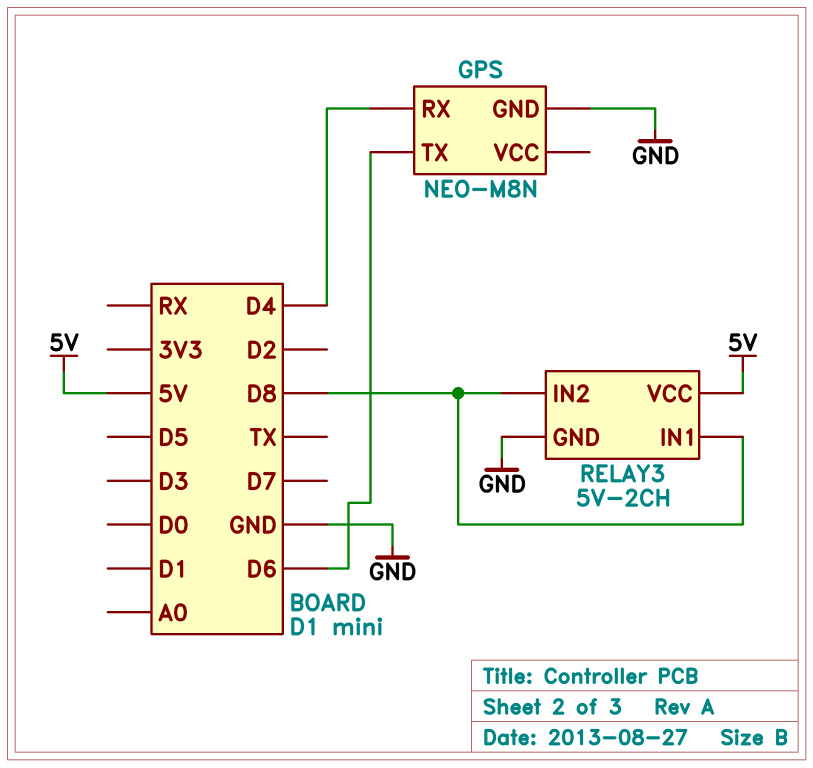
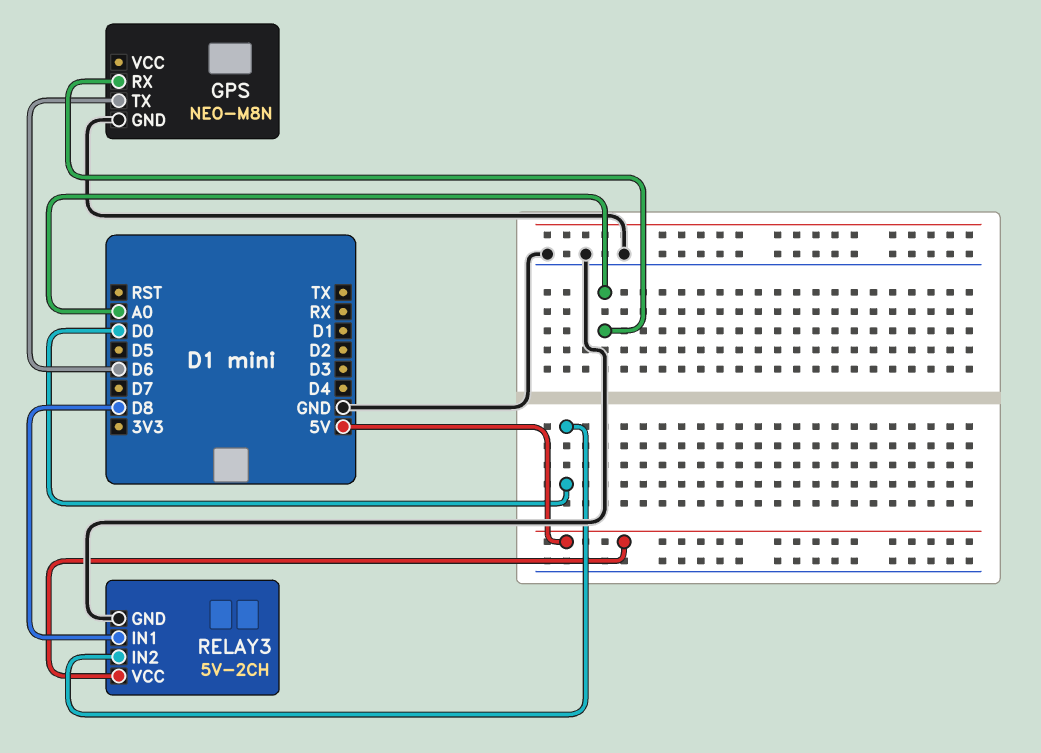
GPS pin RX: D4 -> A0
RELAY3 pin IN2: D8 -> D0

